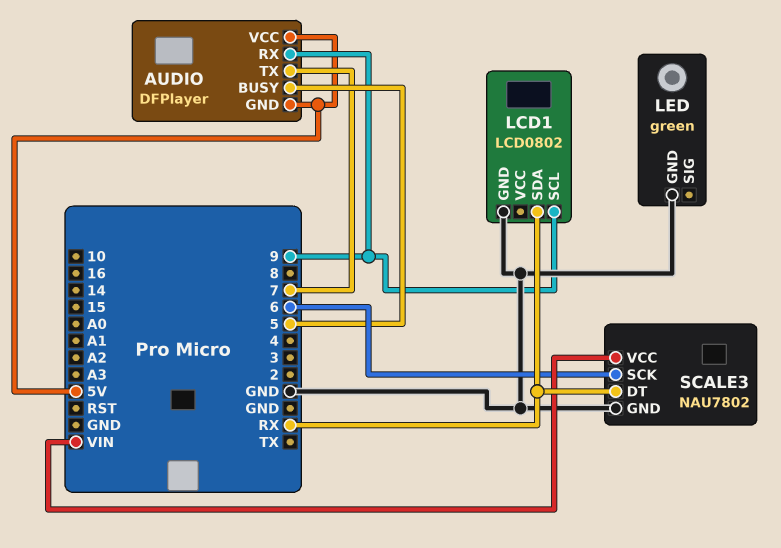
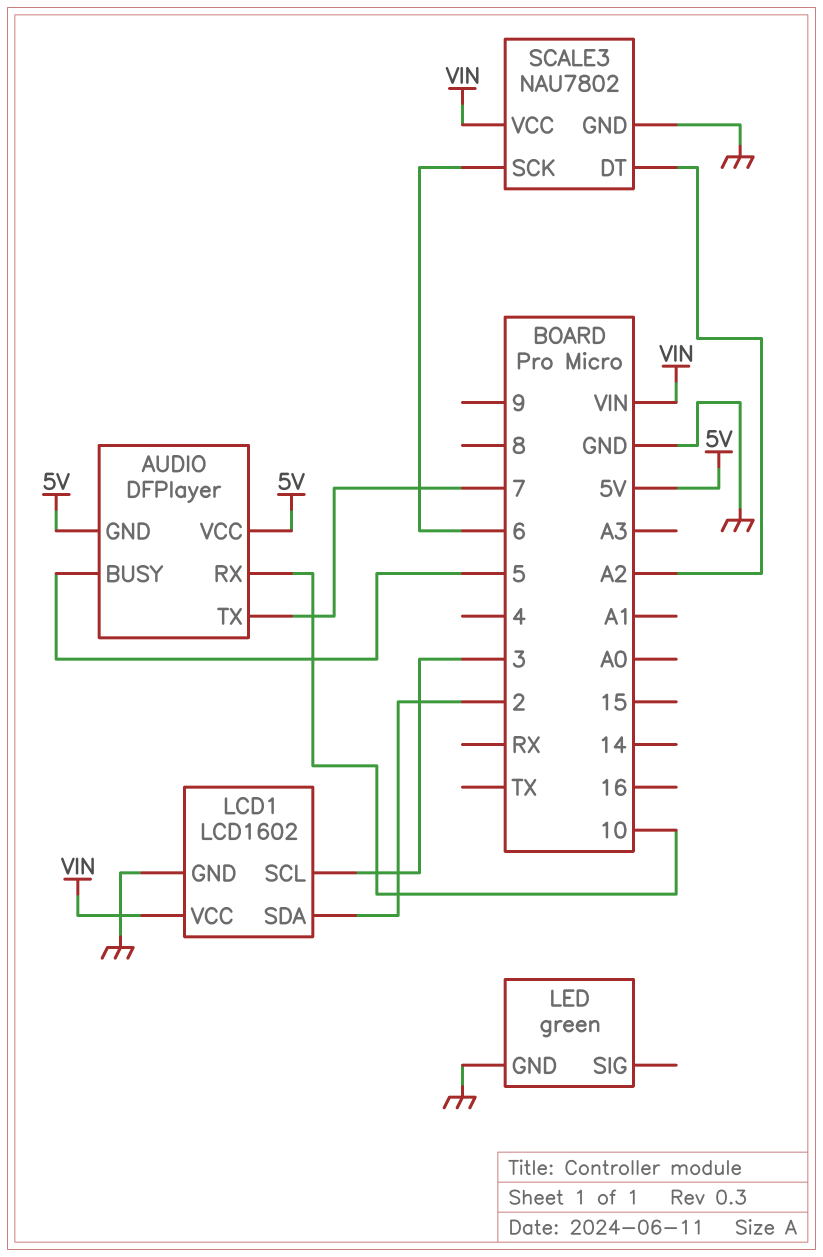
AUDIO pin RX: 9 -> 10
LCD1: LCD0802 -> LCD1602
LCD1 pin SCL: 9 -> 3
LCD1 pin SDA: RX -> 2
LCD1 pin VCC: none -> VIN
SCALE3 pin DT: RX -> A2

